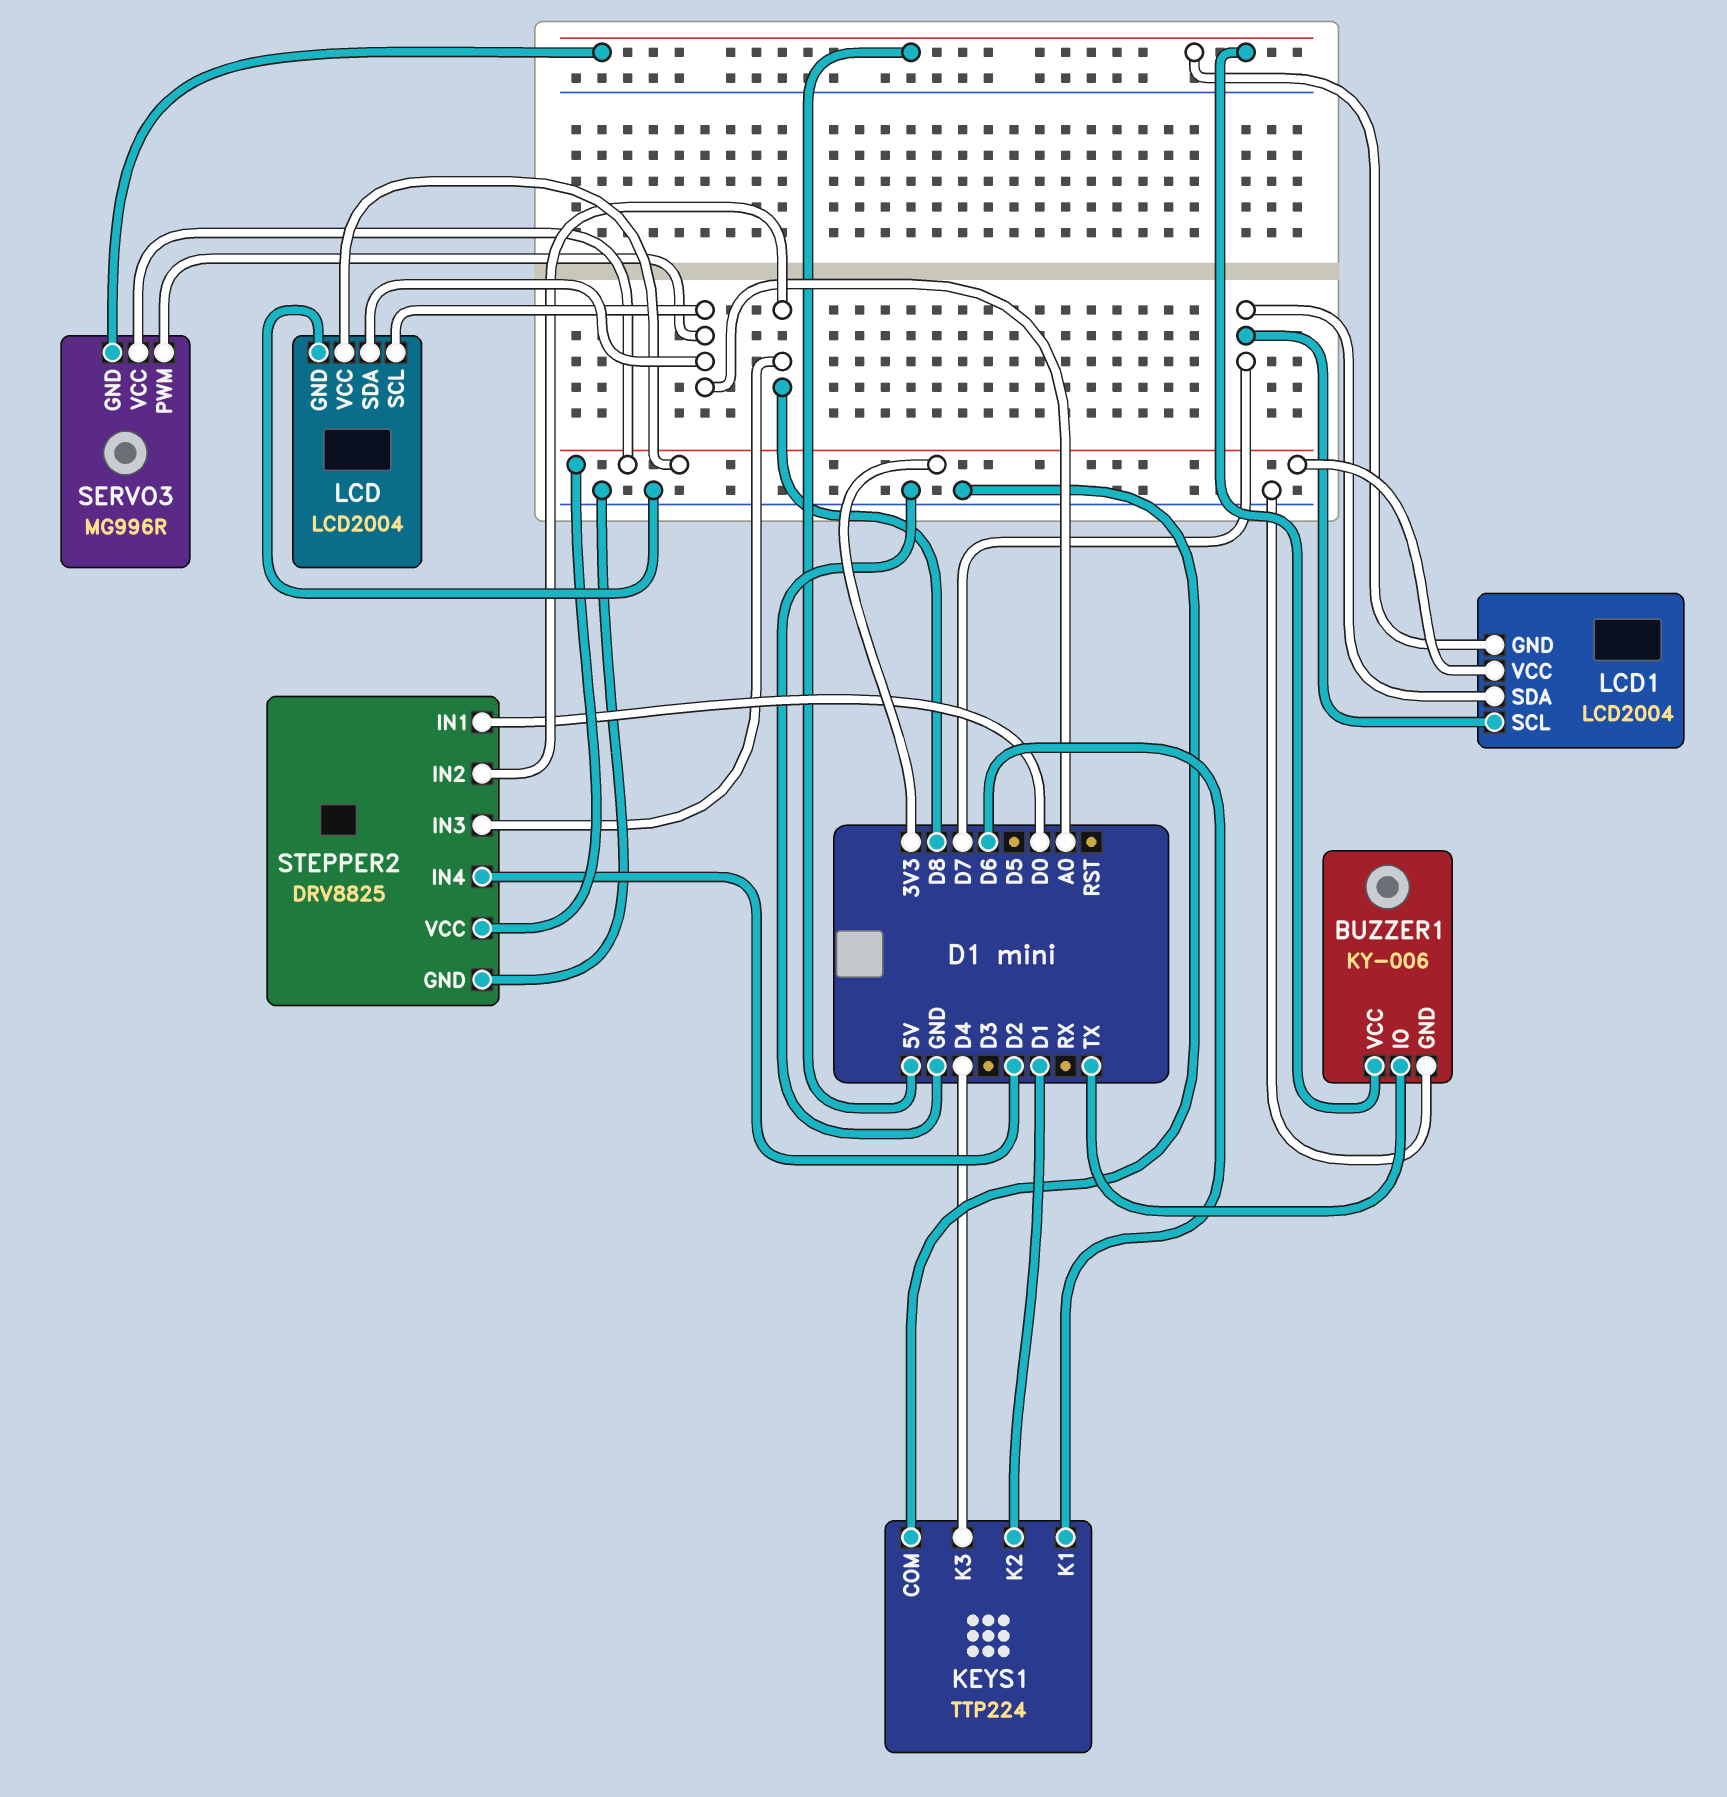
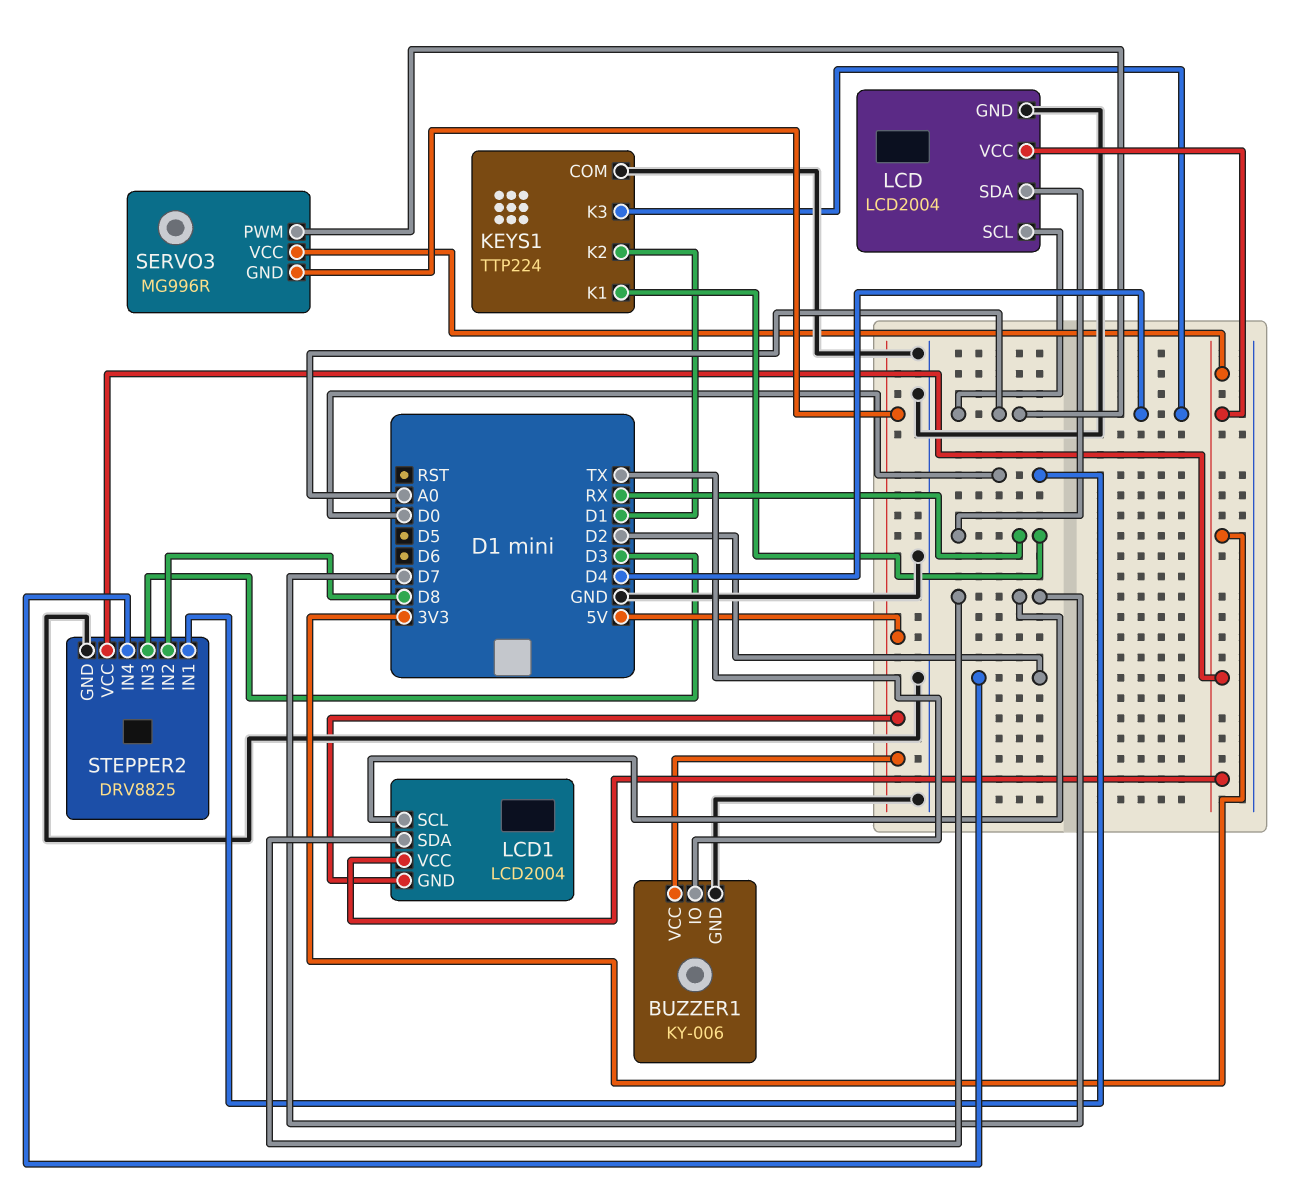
KEYS1 pin K1: D6 -> RX
LCD pin SDA: A0 -> RX
STEPPER2 pin IN3: D8 -> D3

